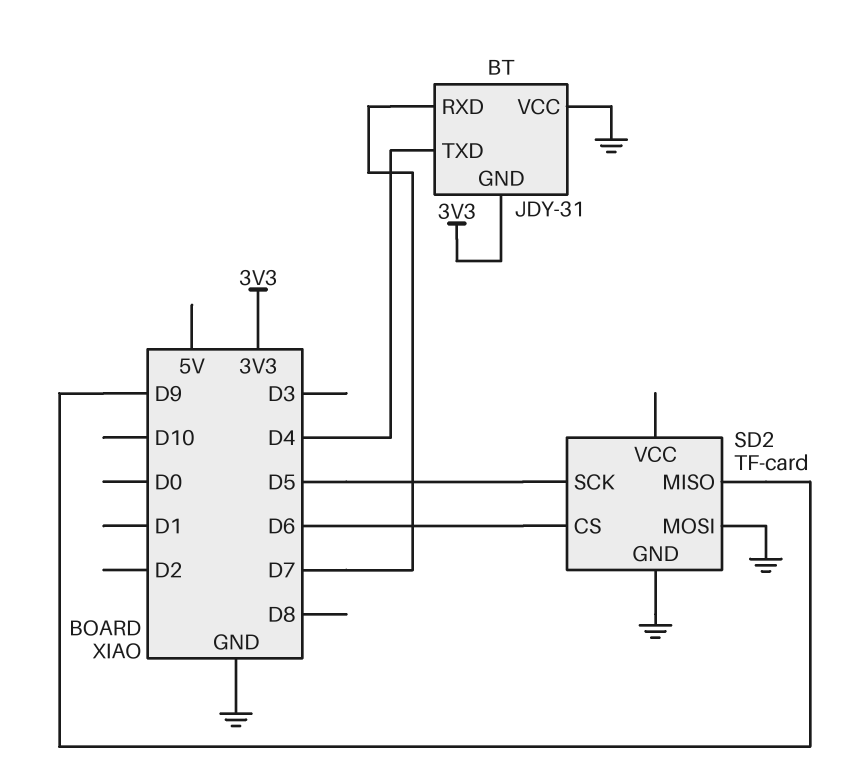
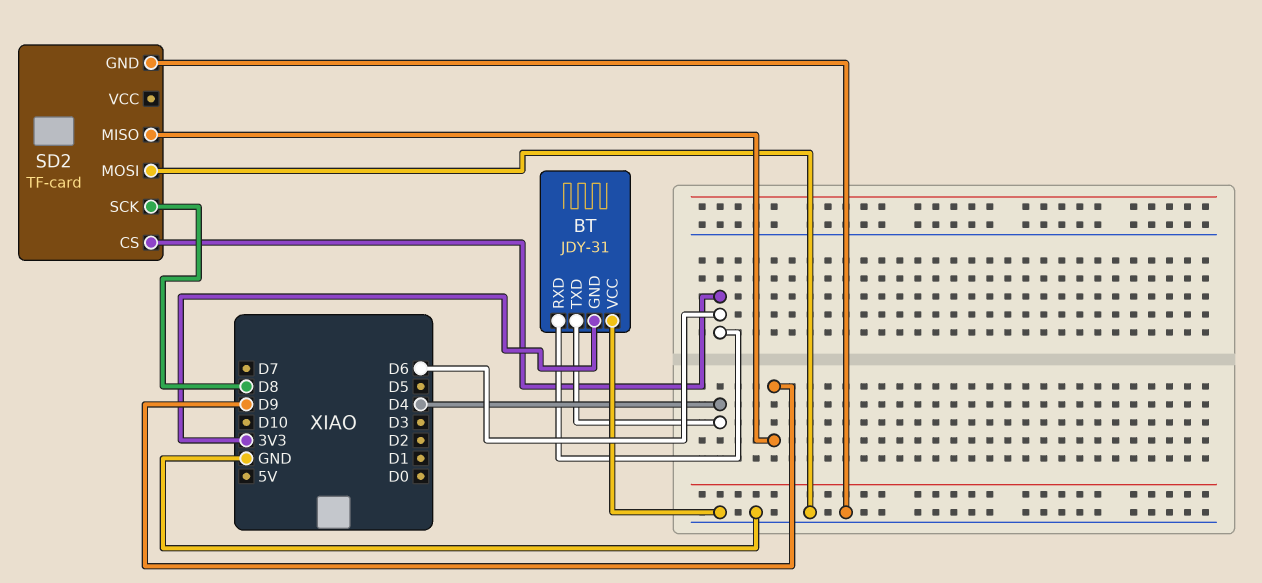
BT pin RXD: D7 -> D6
SD2 pin SCK: D5 -> D8

